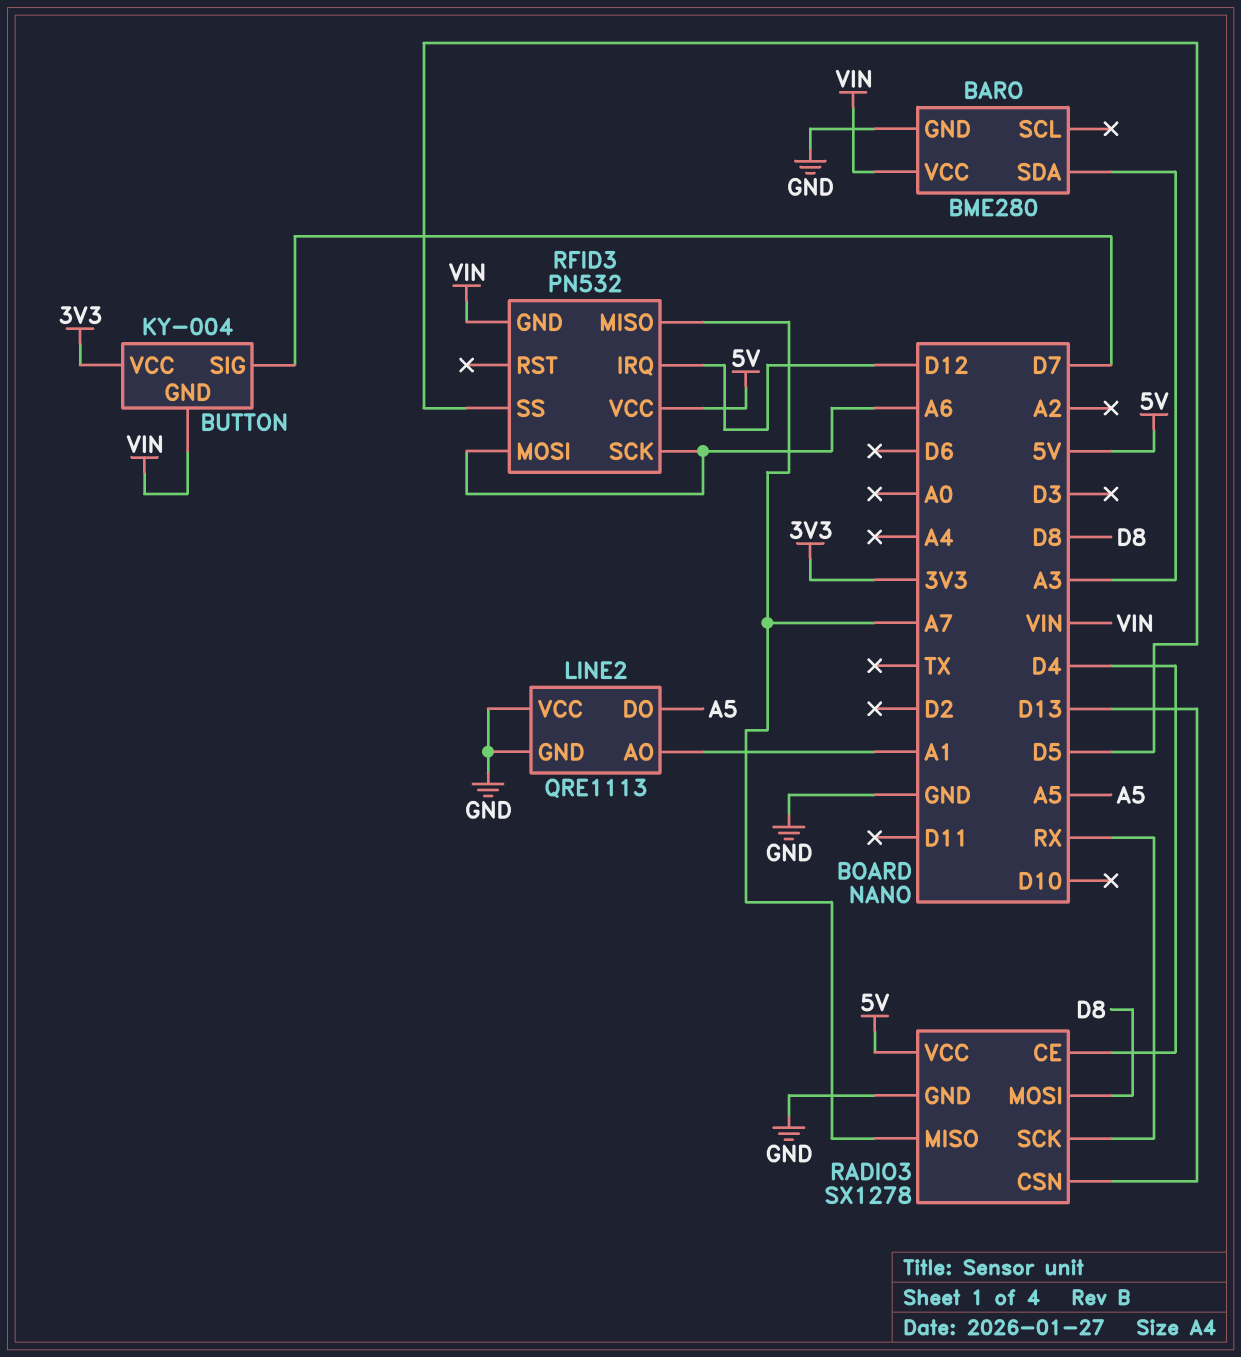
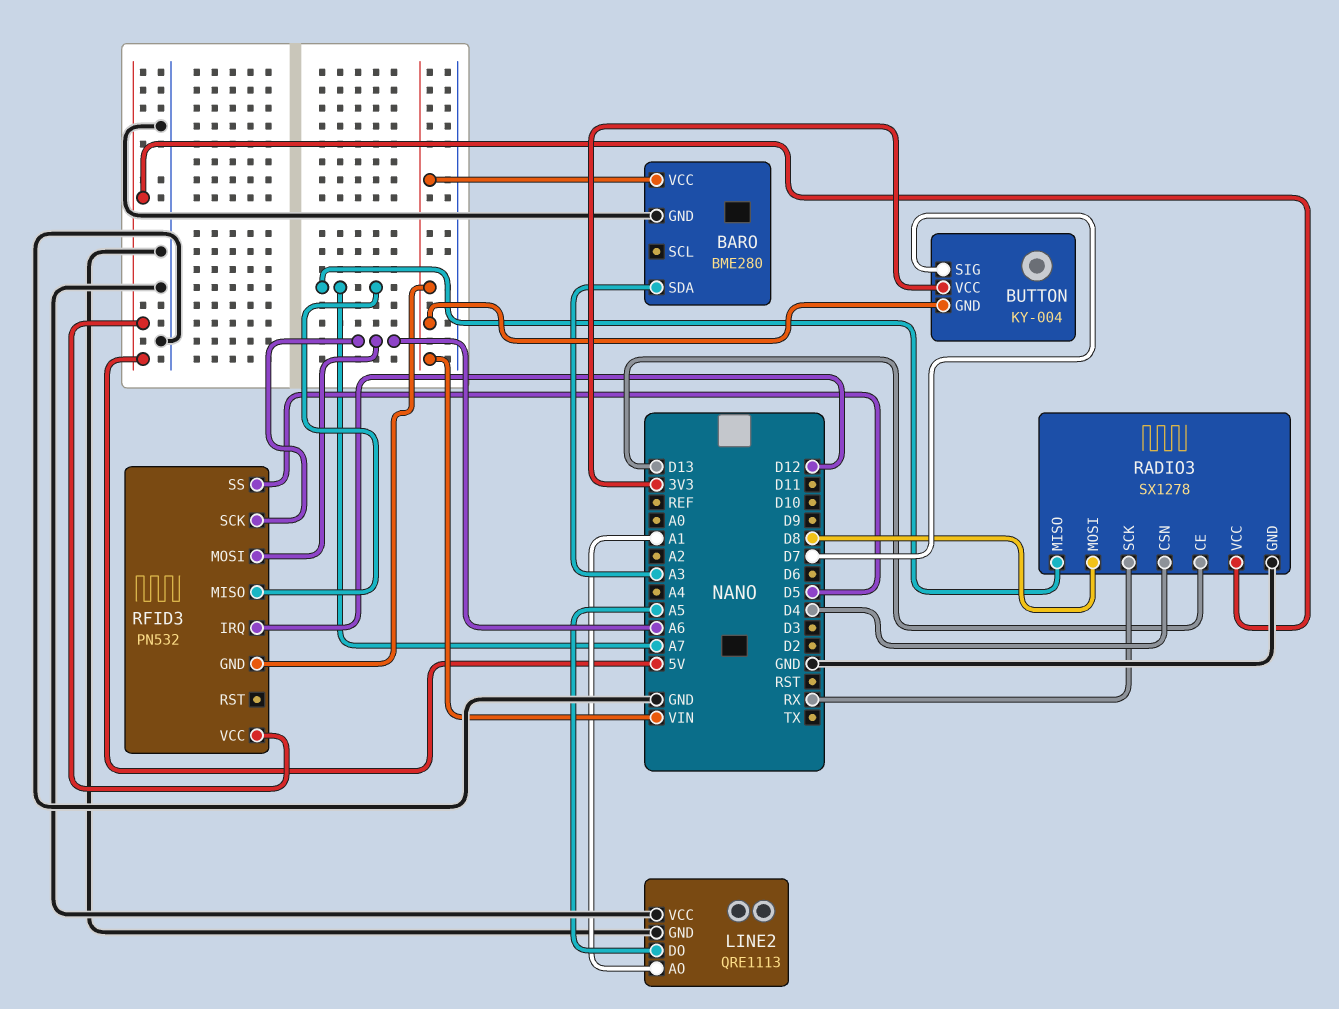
RADIO3 pin CE: D4 -> D13
RADIO3 pin CSN: D13 -> D4

